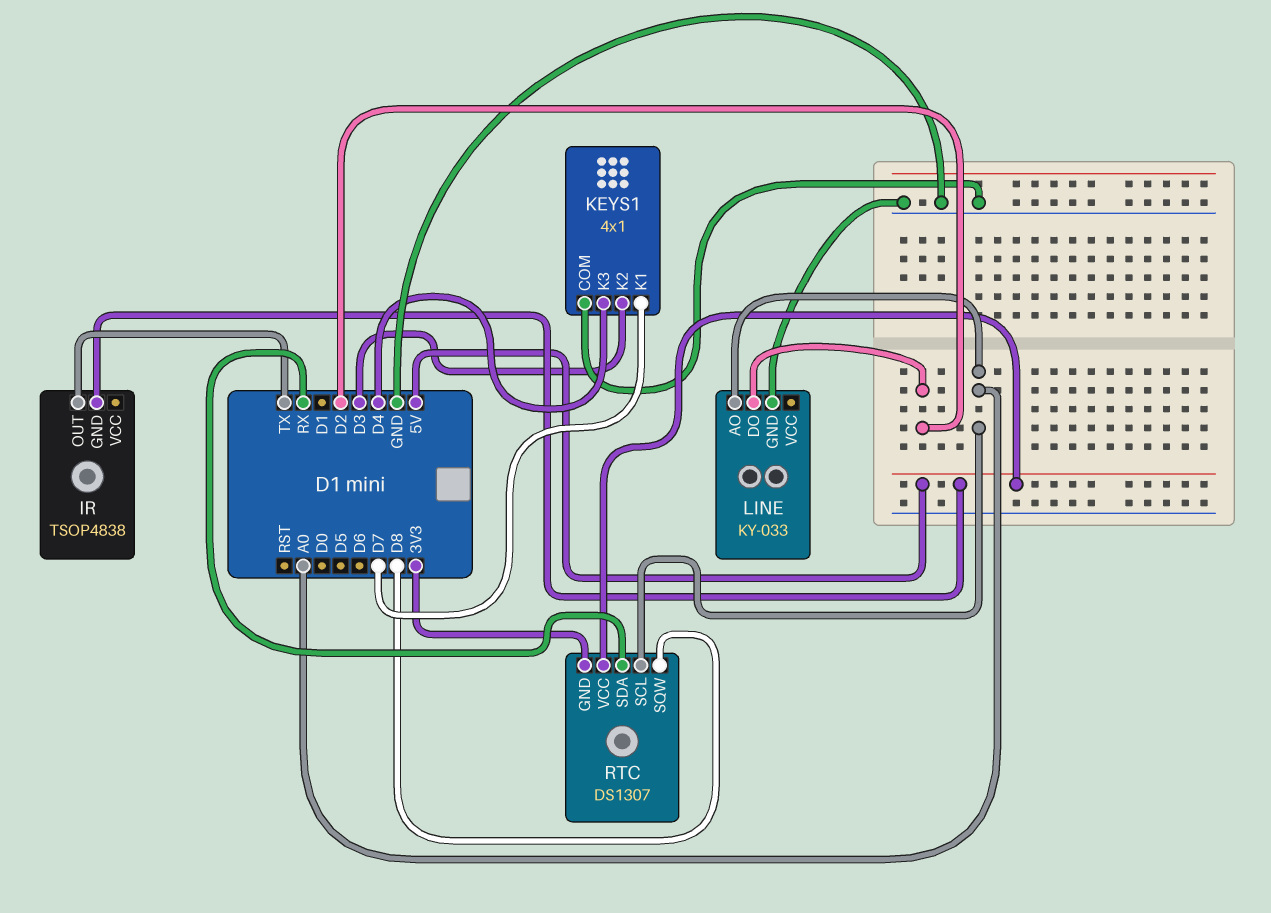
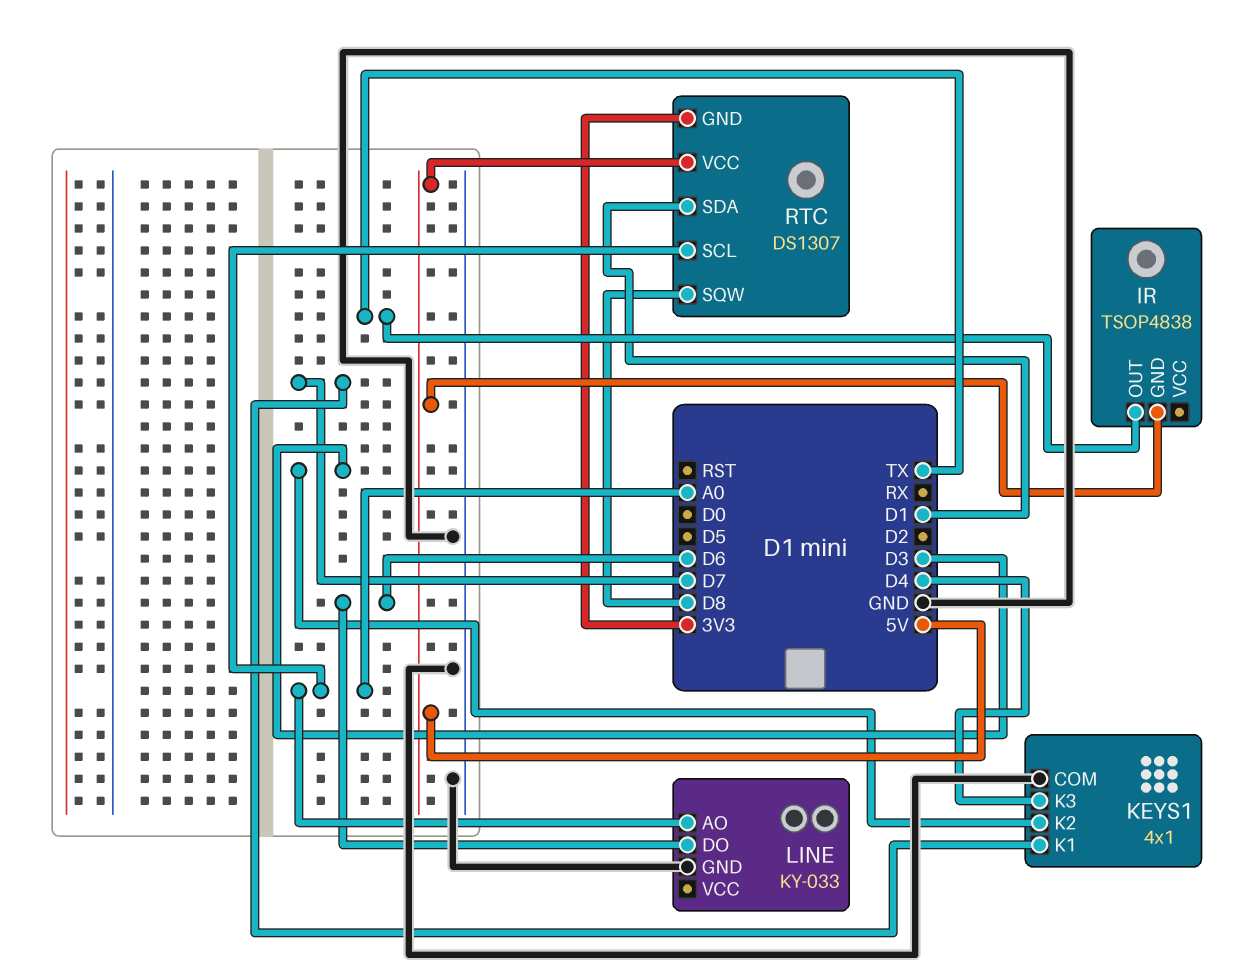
LINE pin DO: D2 -> D6
RTC pin SDA: RX -> D1

